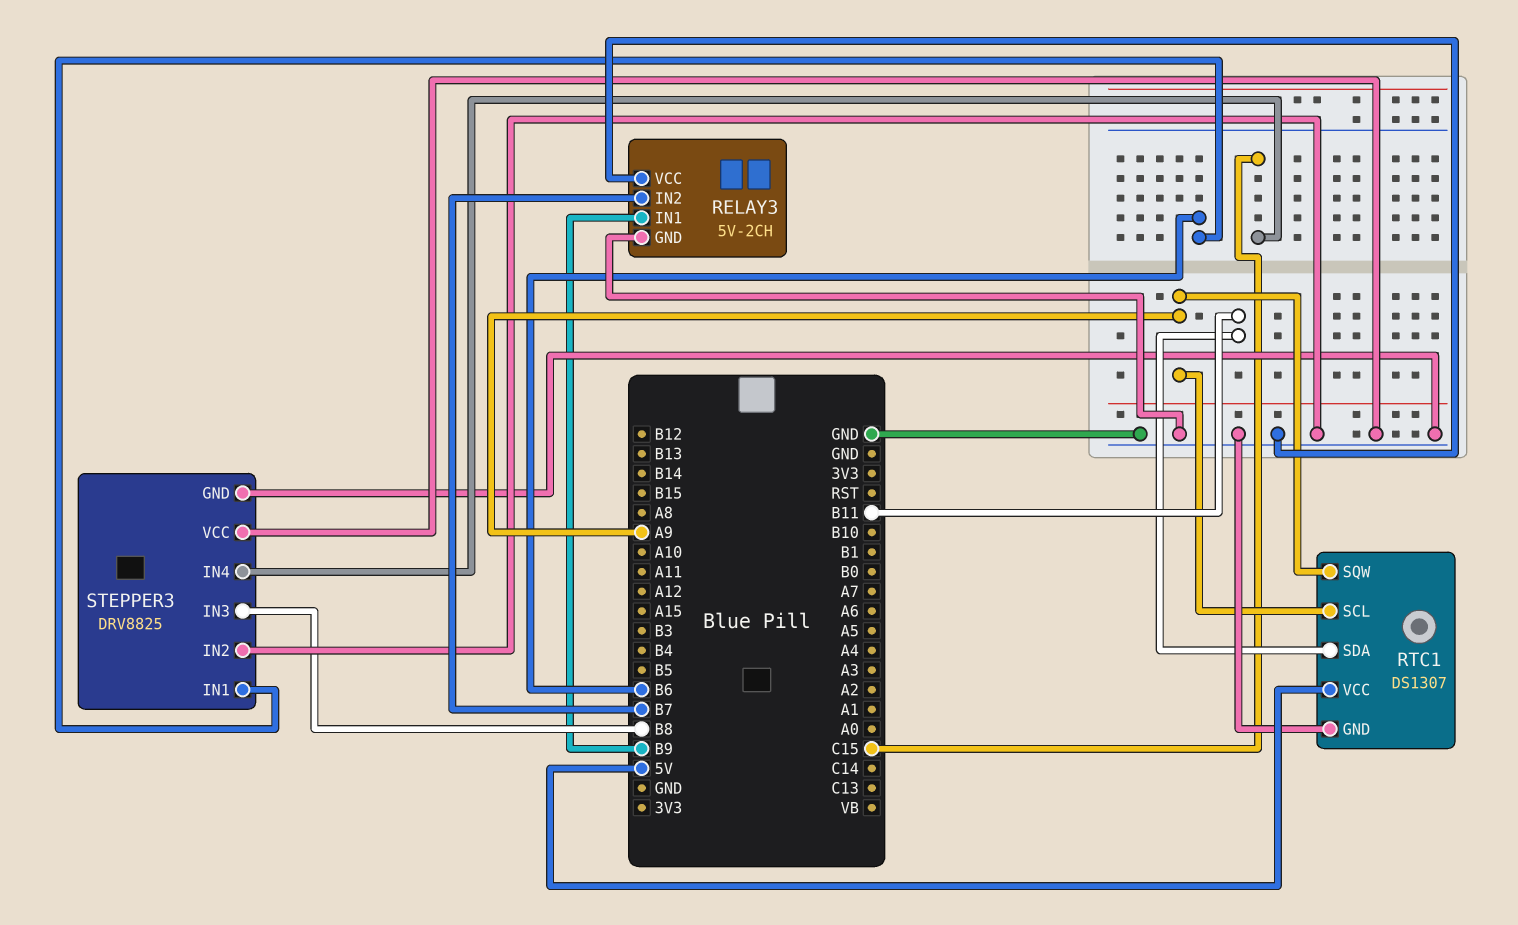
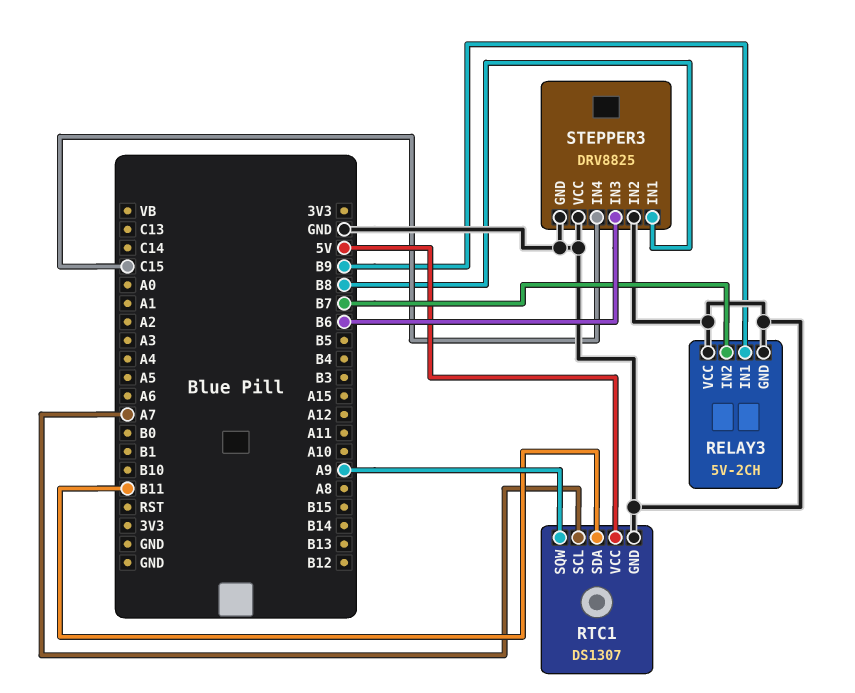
RTC1 pin SCL: A9 -> A7
STEPPER3 pin IN1: B6 -> B8
STEPPER3 pin IN3: B8 -> B6

